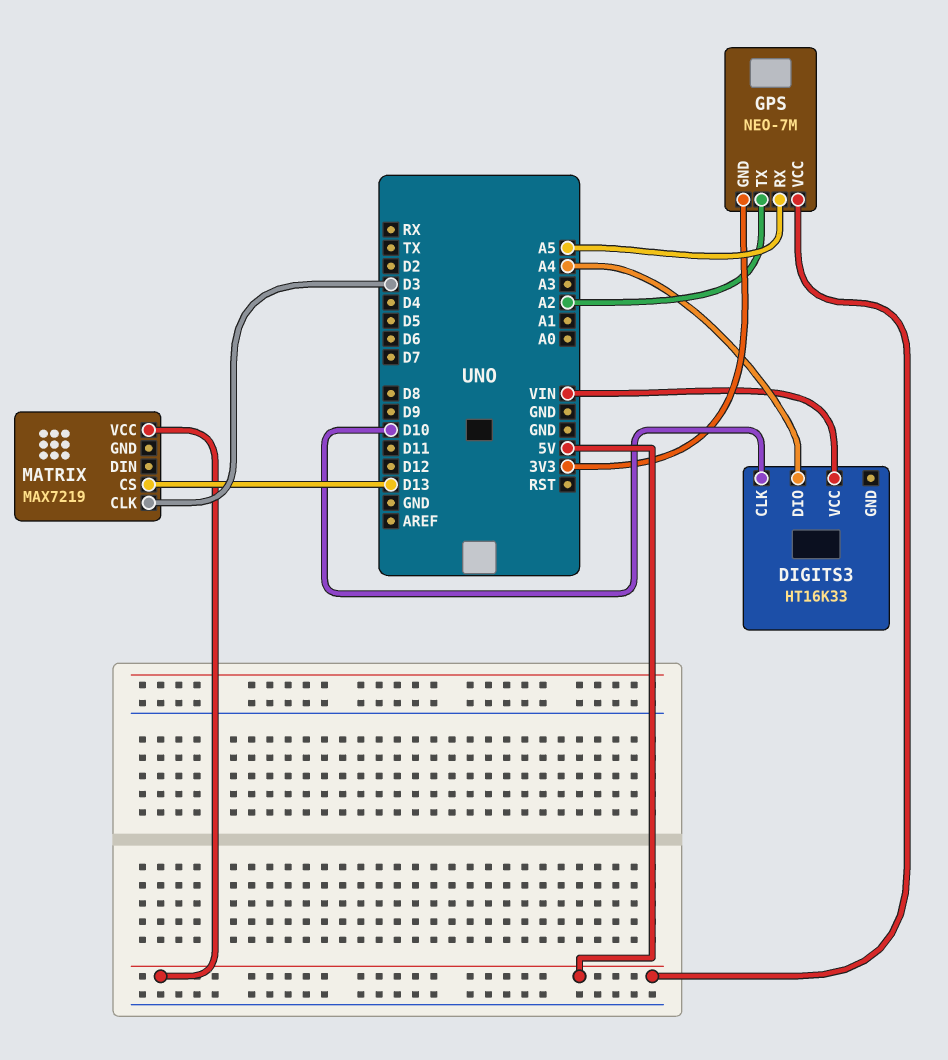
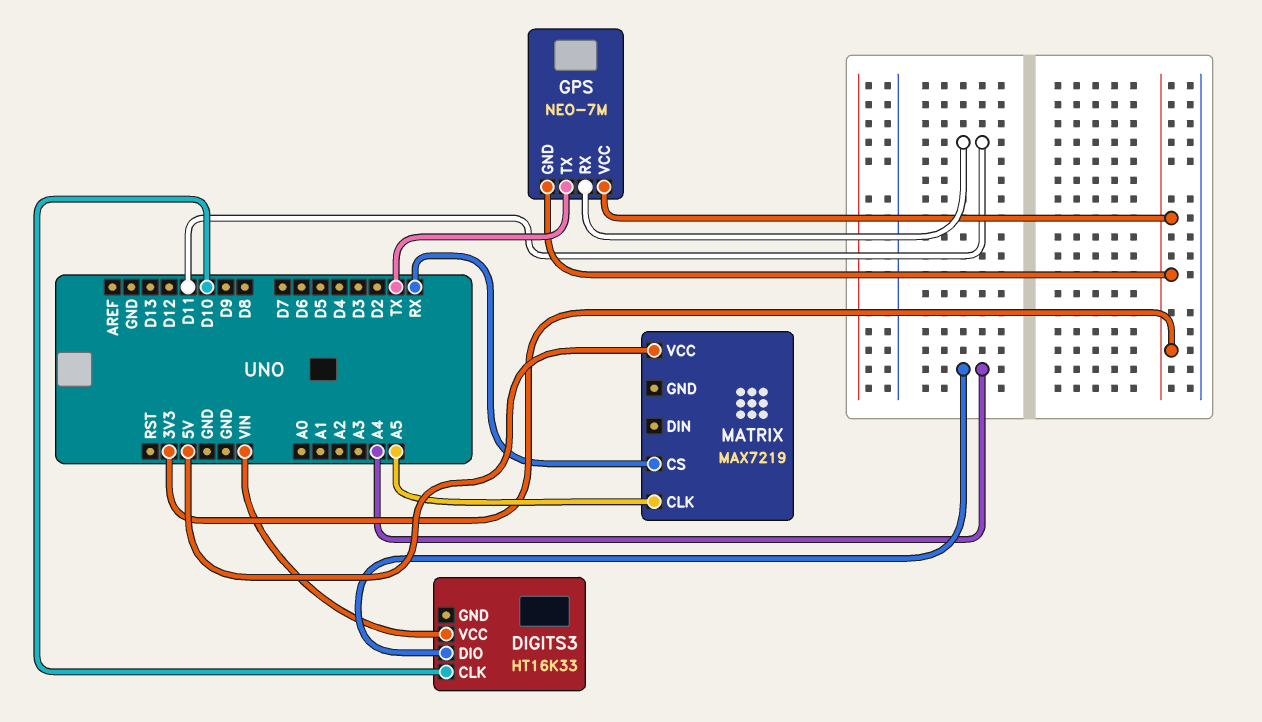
GPS pin RX: A5 -> D11
GPS pin TX: A2 -> TX
GPS pin VCC: 5V -> 3V3
MATRIX pin CLK: D3 -> A5
MATRIX pin CS: D13 -> RX

